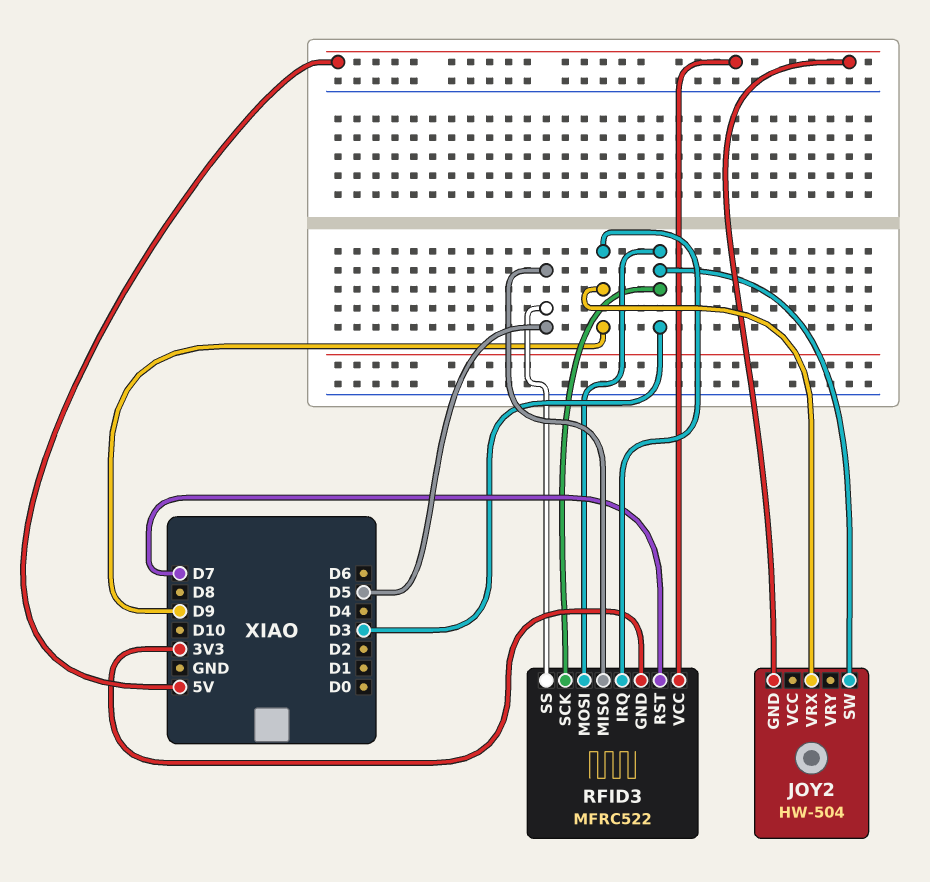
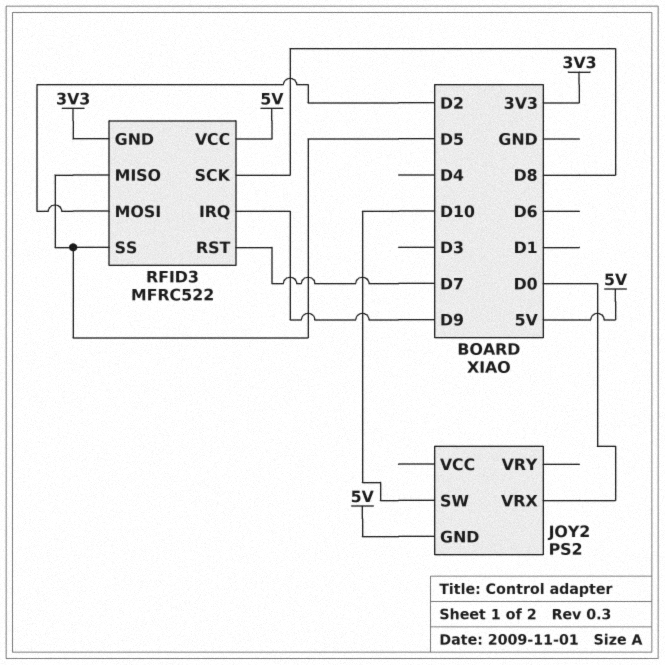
JOY2: HW-504 -> PS2
JOY2 pin SW: D3 -> D10
JOY2 pin VRX: D9 -> D0
RFID3 pin MOSI: D3 -> D2
RFID3 pin SCK: D3 -> D8

